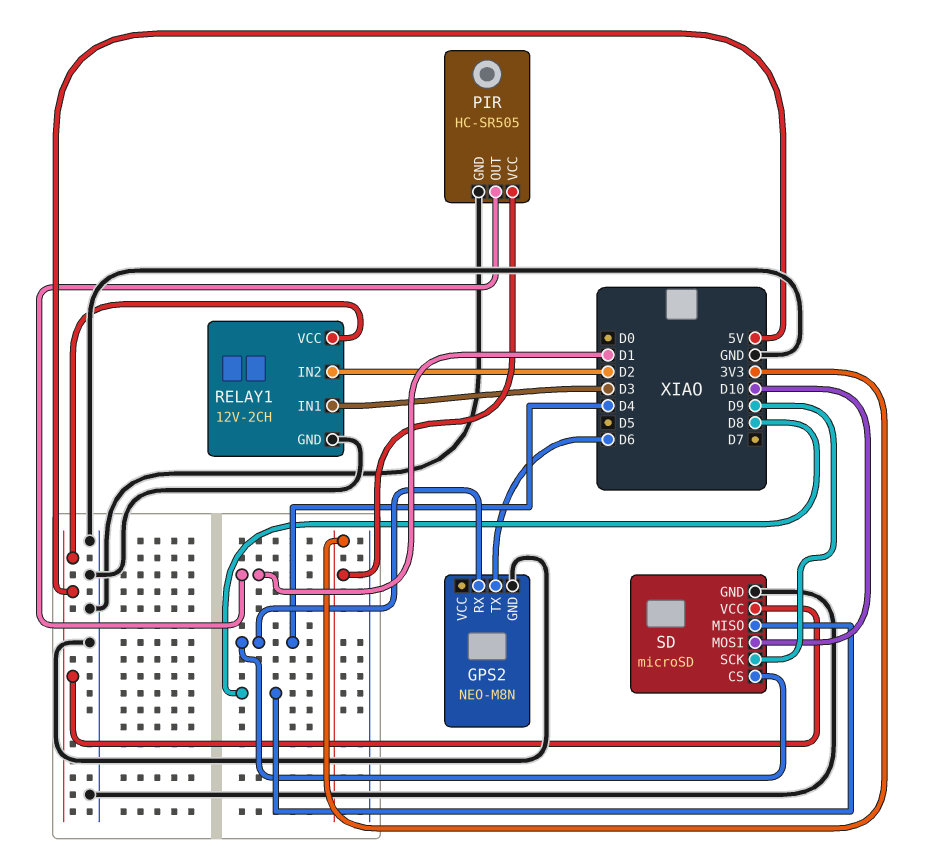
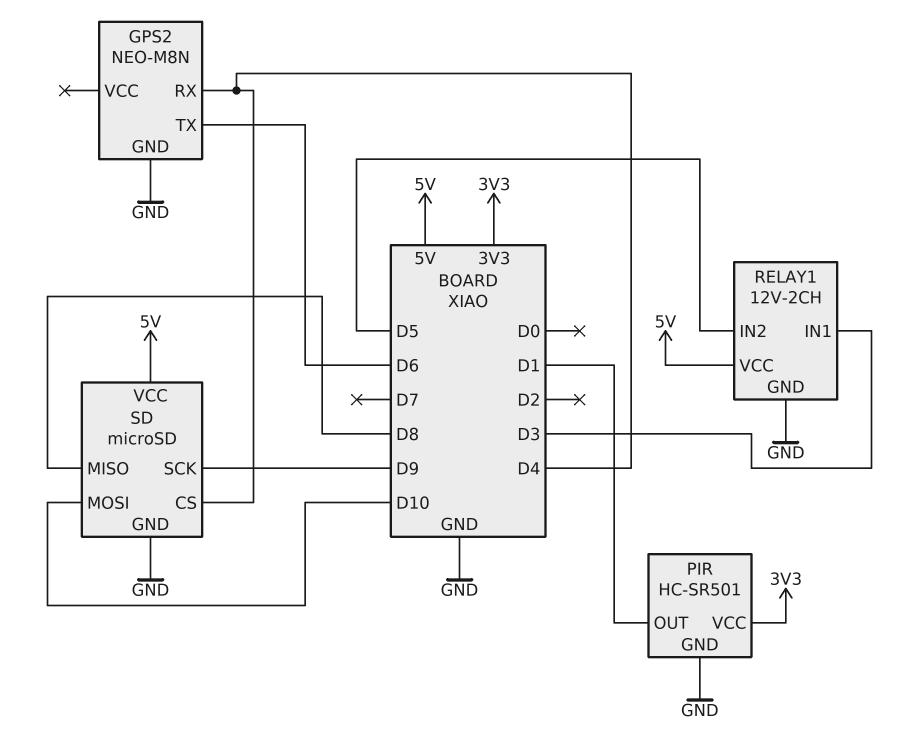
PIR: HC-SR505 -> HC-SR501
RELAY1 pin IN2: D2 -> D5

